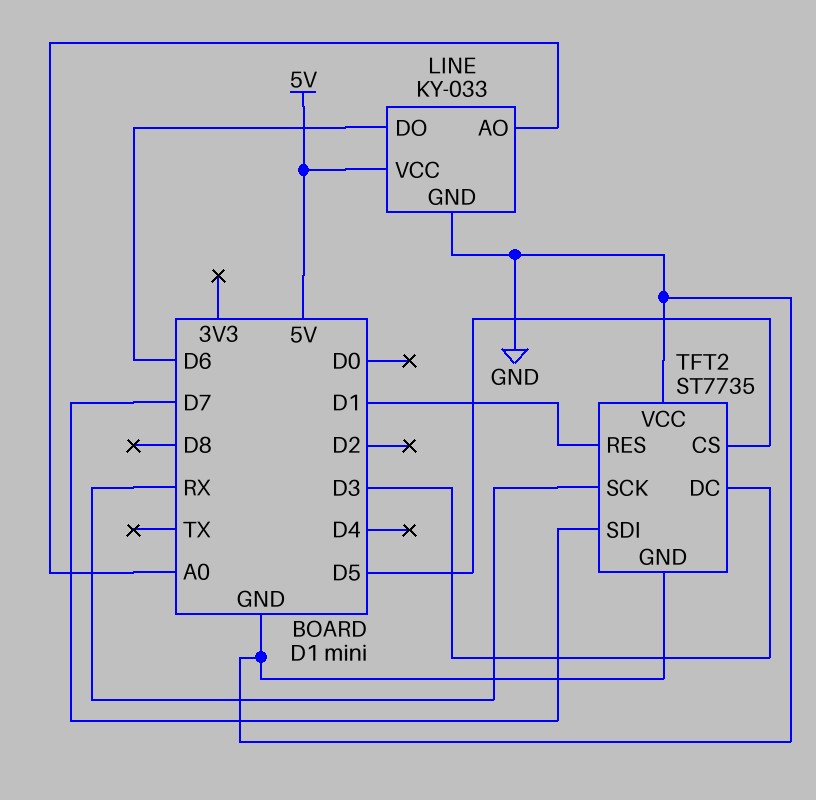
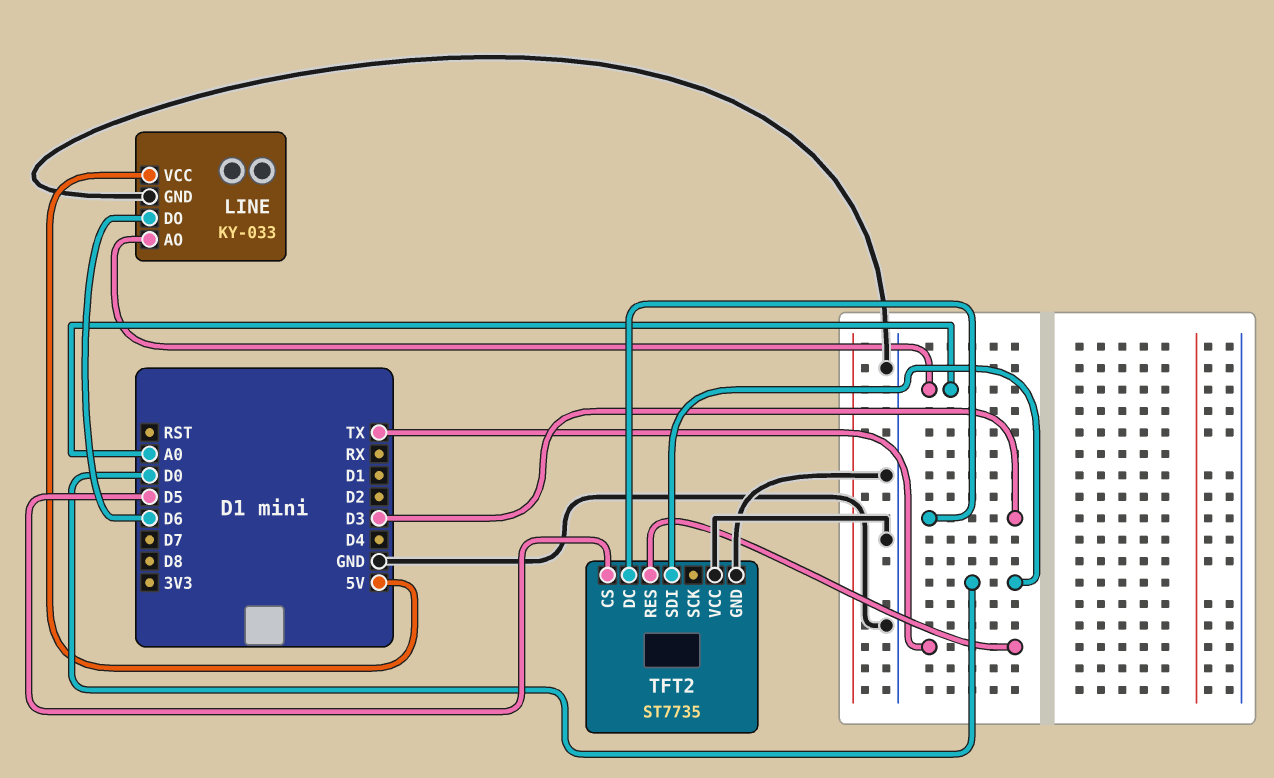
TFT2 pin RES: D1 -> TX
TFT2 pin SCK: RX -> none
TFT2 pin SDI: D7 -> D0

